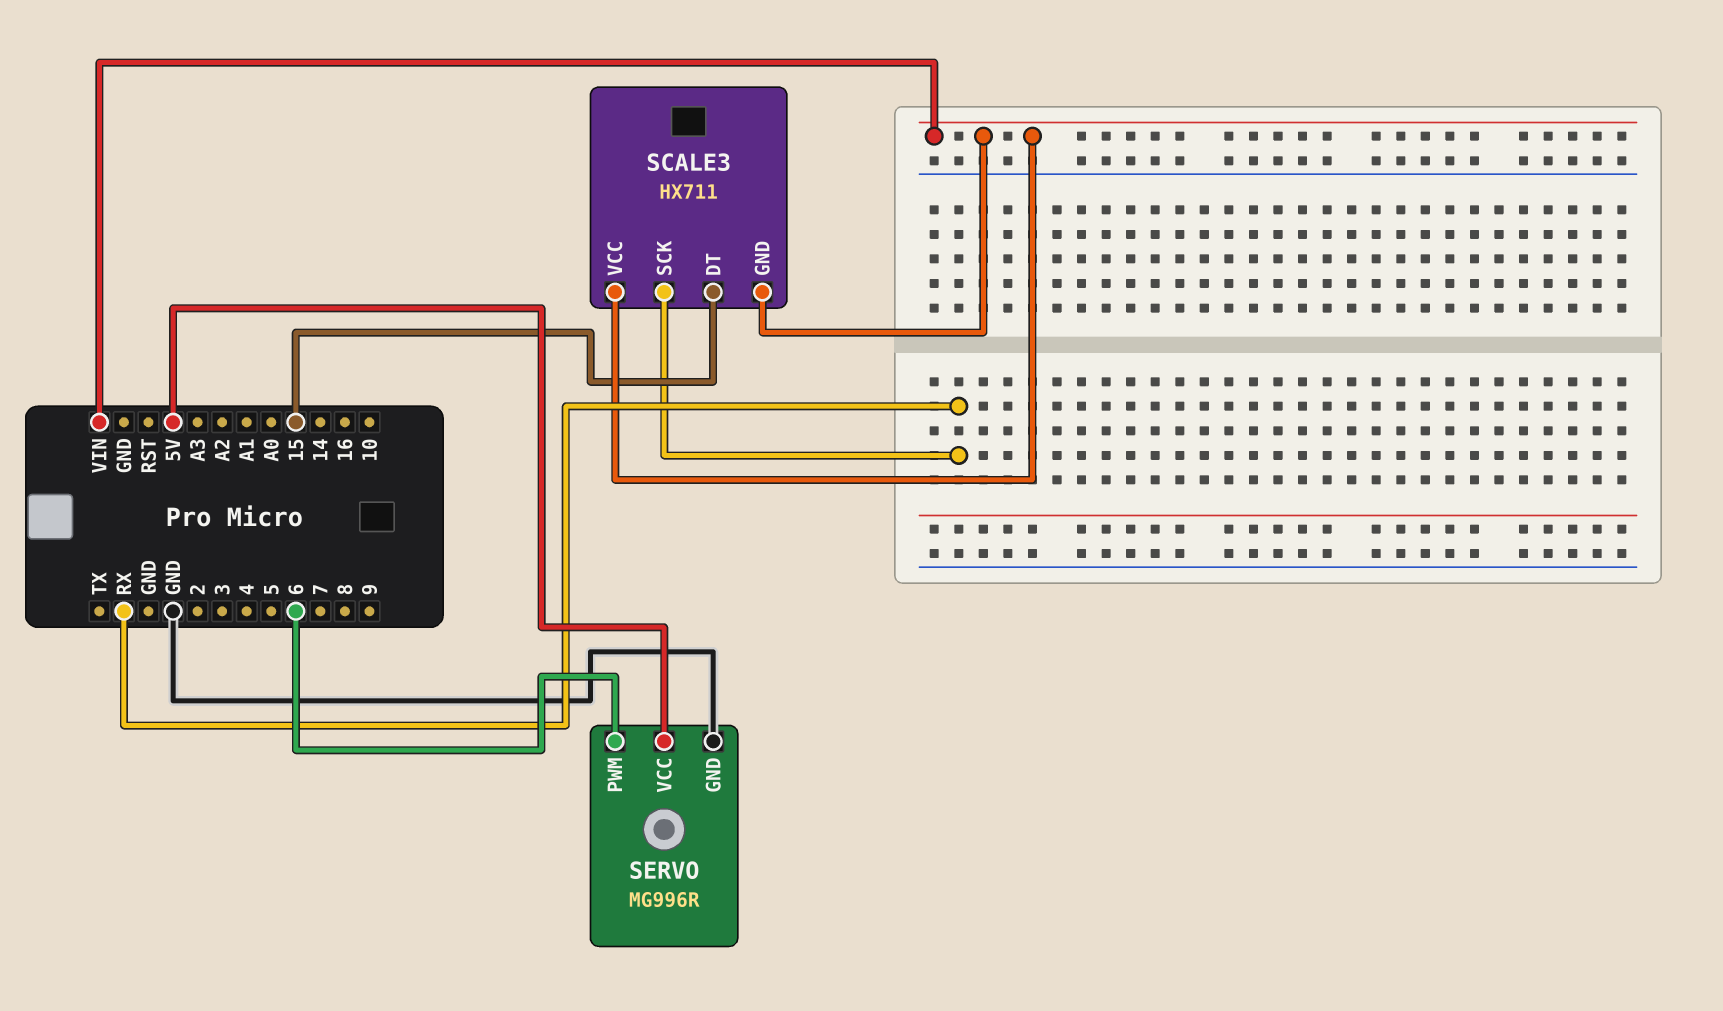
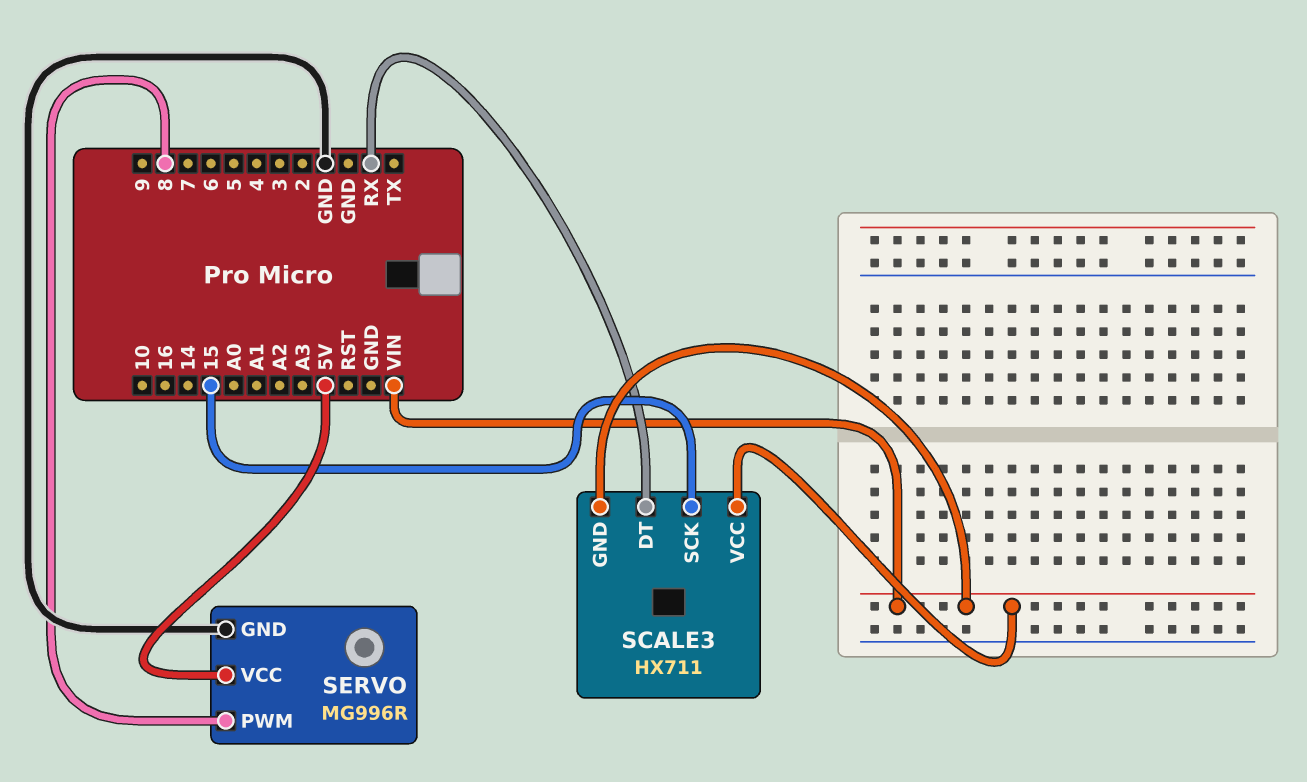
SCALE3 pin DT: 15 -> RX
SCALE3 pin SCK: RX -> 15
SERVO pin PWM: 6 -> 8

